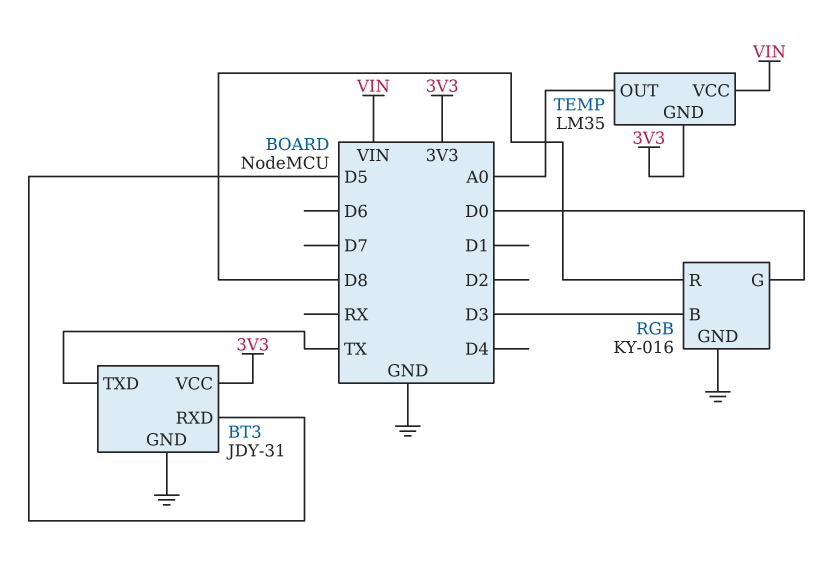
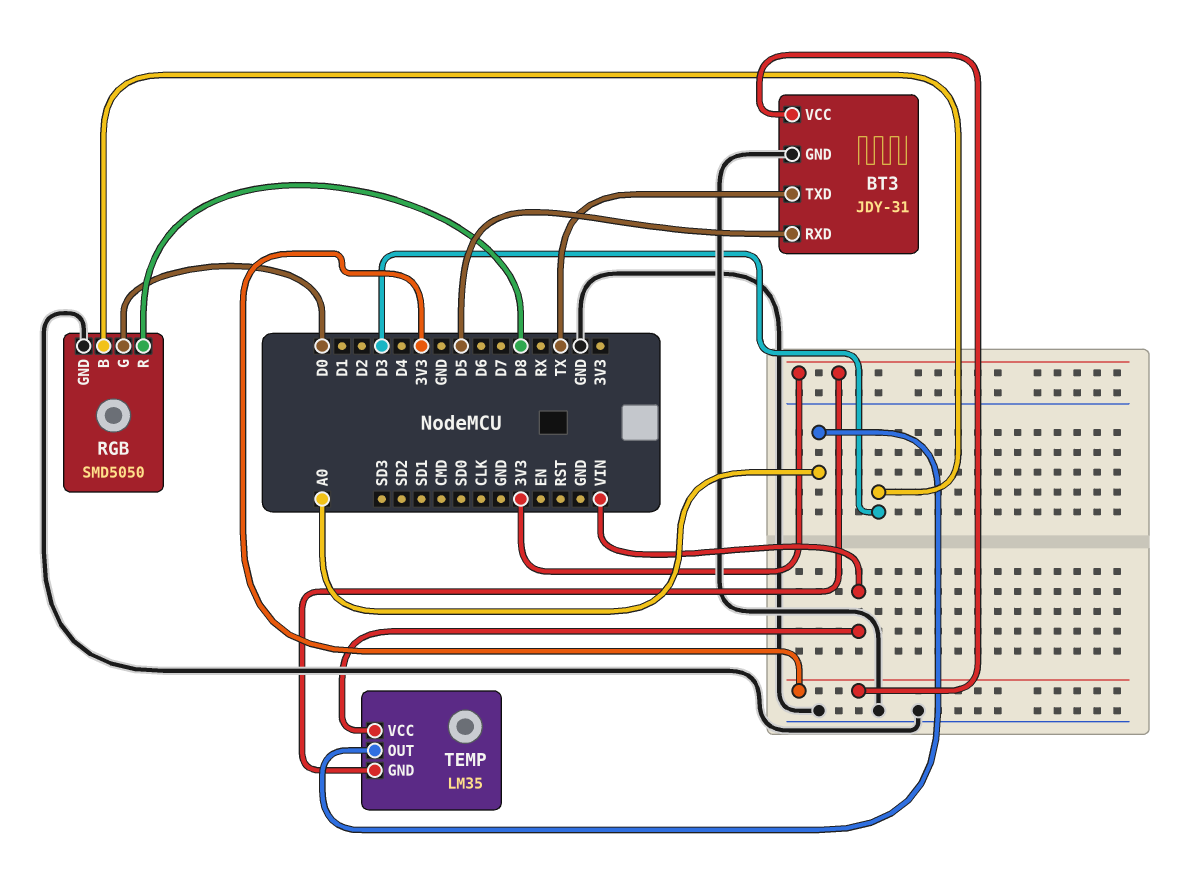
RGB: KY-016 -> SMD5050

